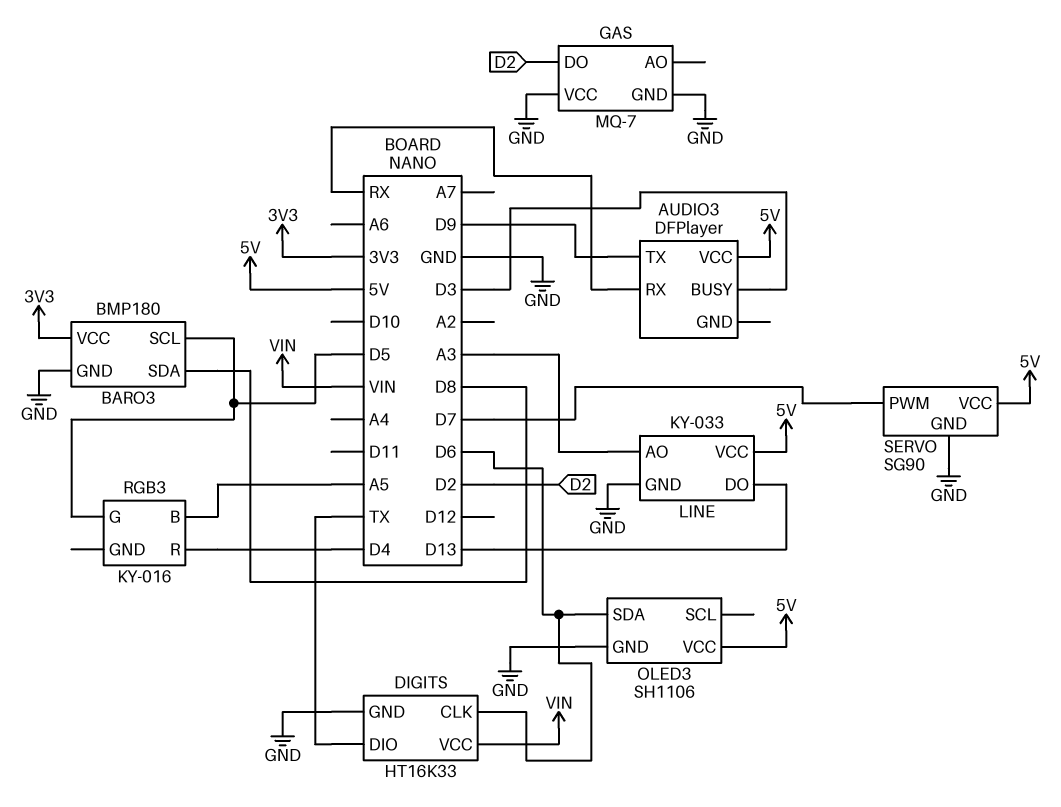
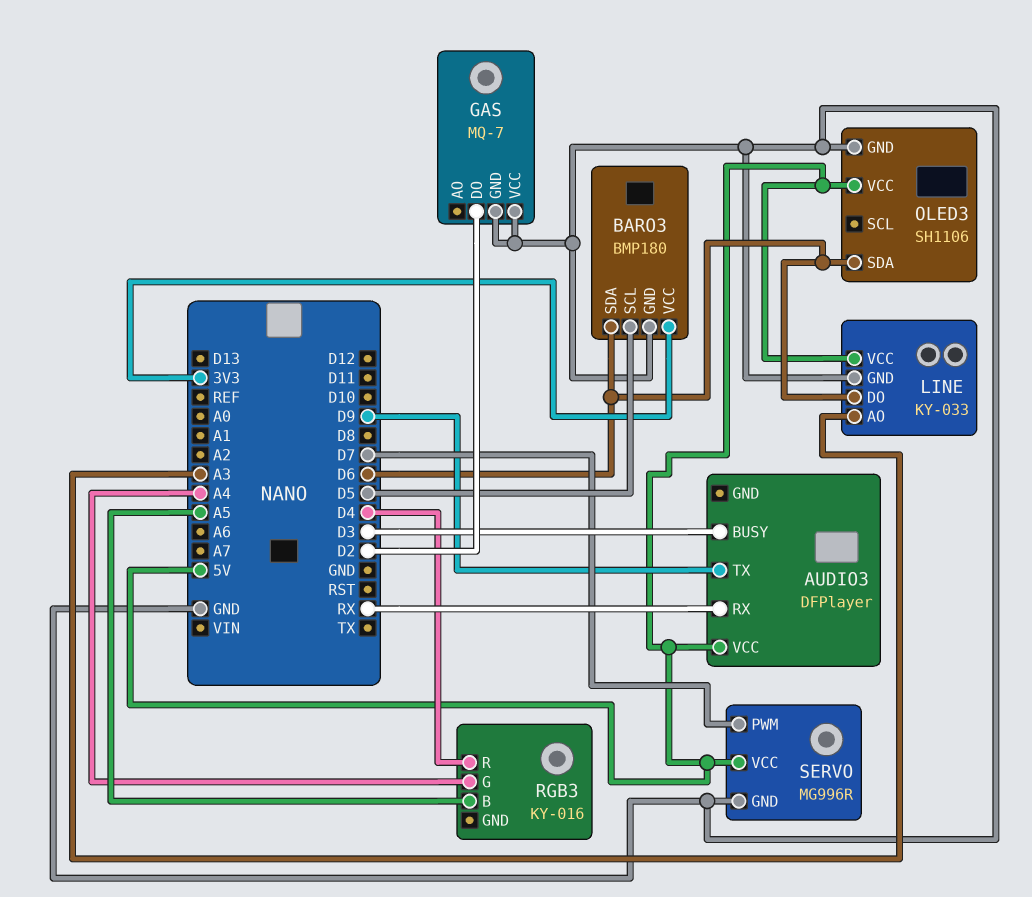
BARO3 pin SDA: D8 -> D6
DIGITS: HT16K33 -> none
DIGITS pin CLK: D6 -> none
DIGITS pin DIO: TX -> none
DIGITS pin GND: GND -> none
DIGITS pin VCC: VIN -> none
LINE pin DO: D13 -> D6
RGB3 pin G: D5 -> A4
SERVO: SG90 -> MG996R

